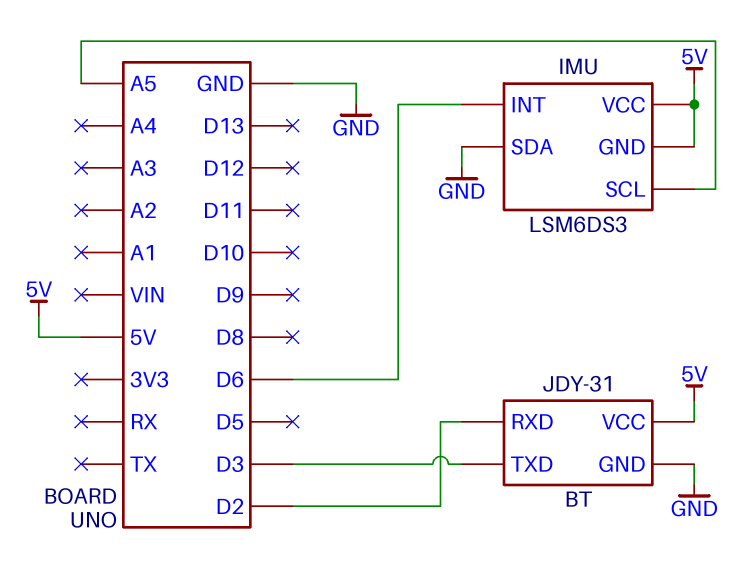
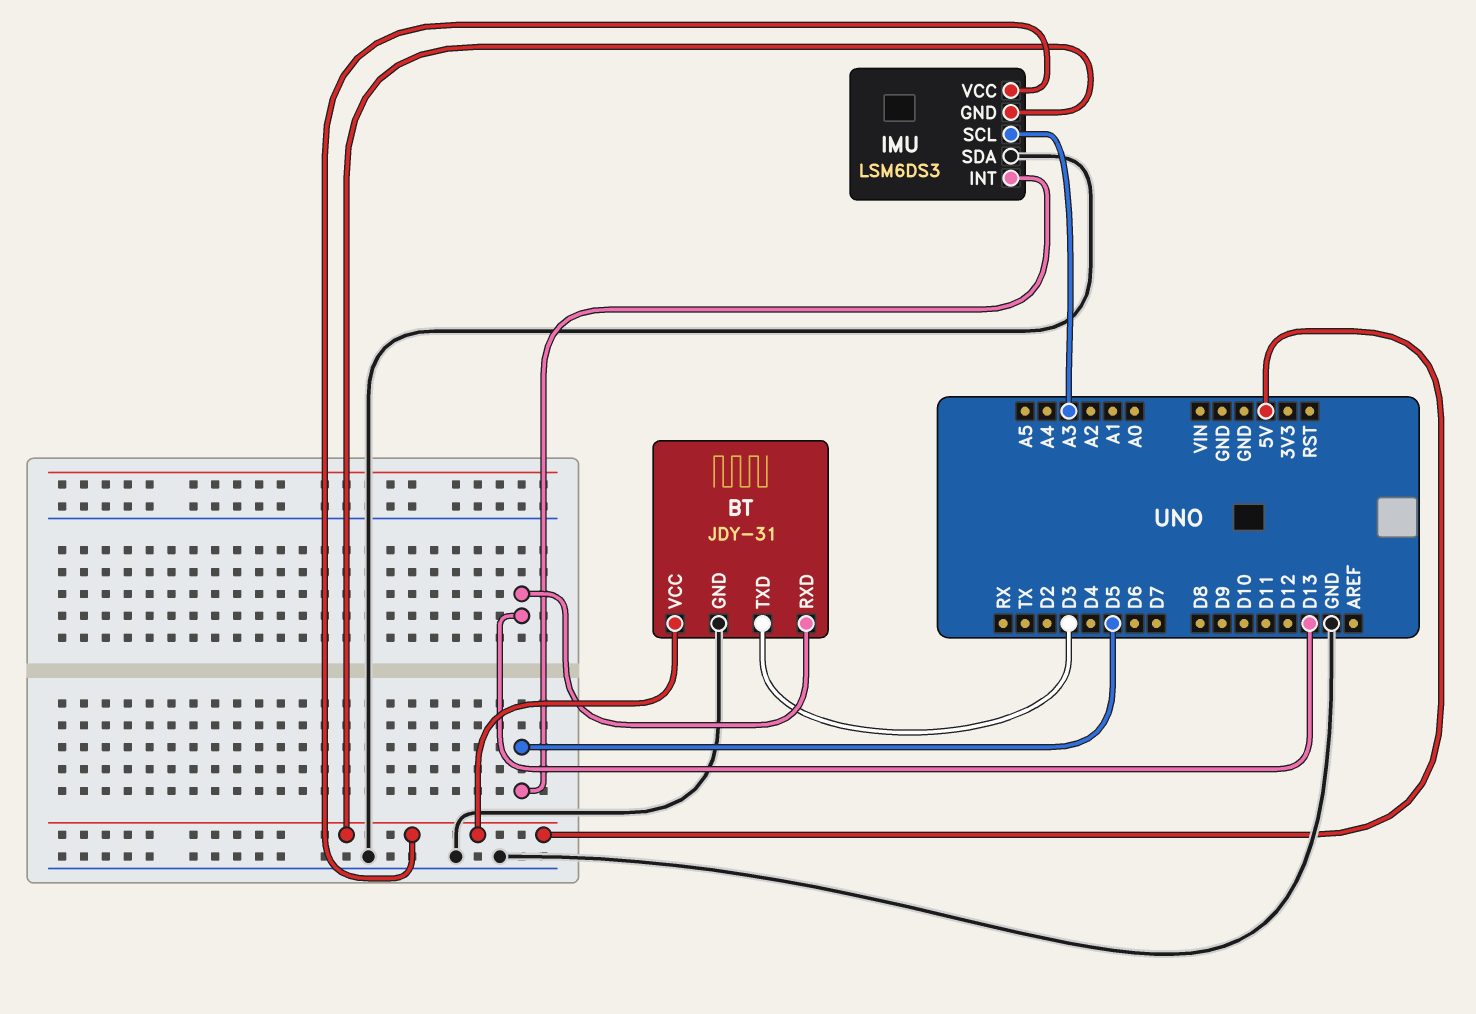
BT pin RXD: D2 -> D13
IMU pin INT: D6 -> D5
IMU pin SCL: A5 -> A3

